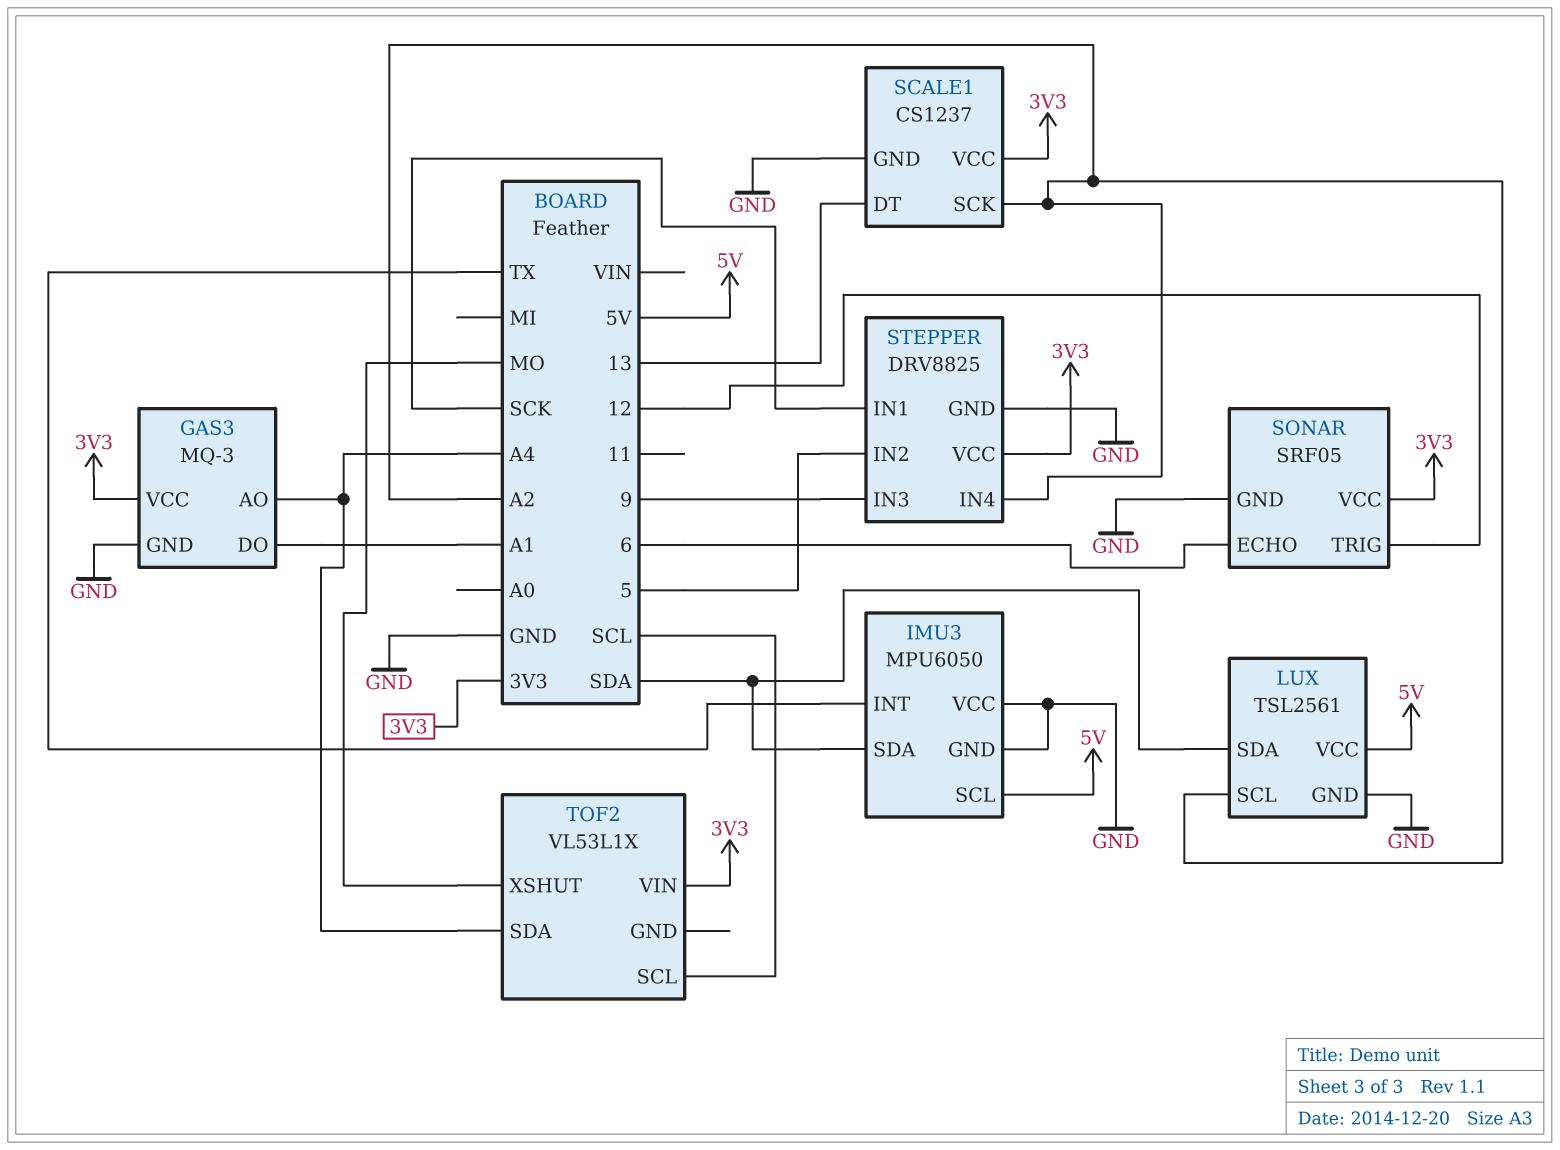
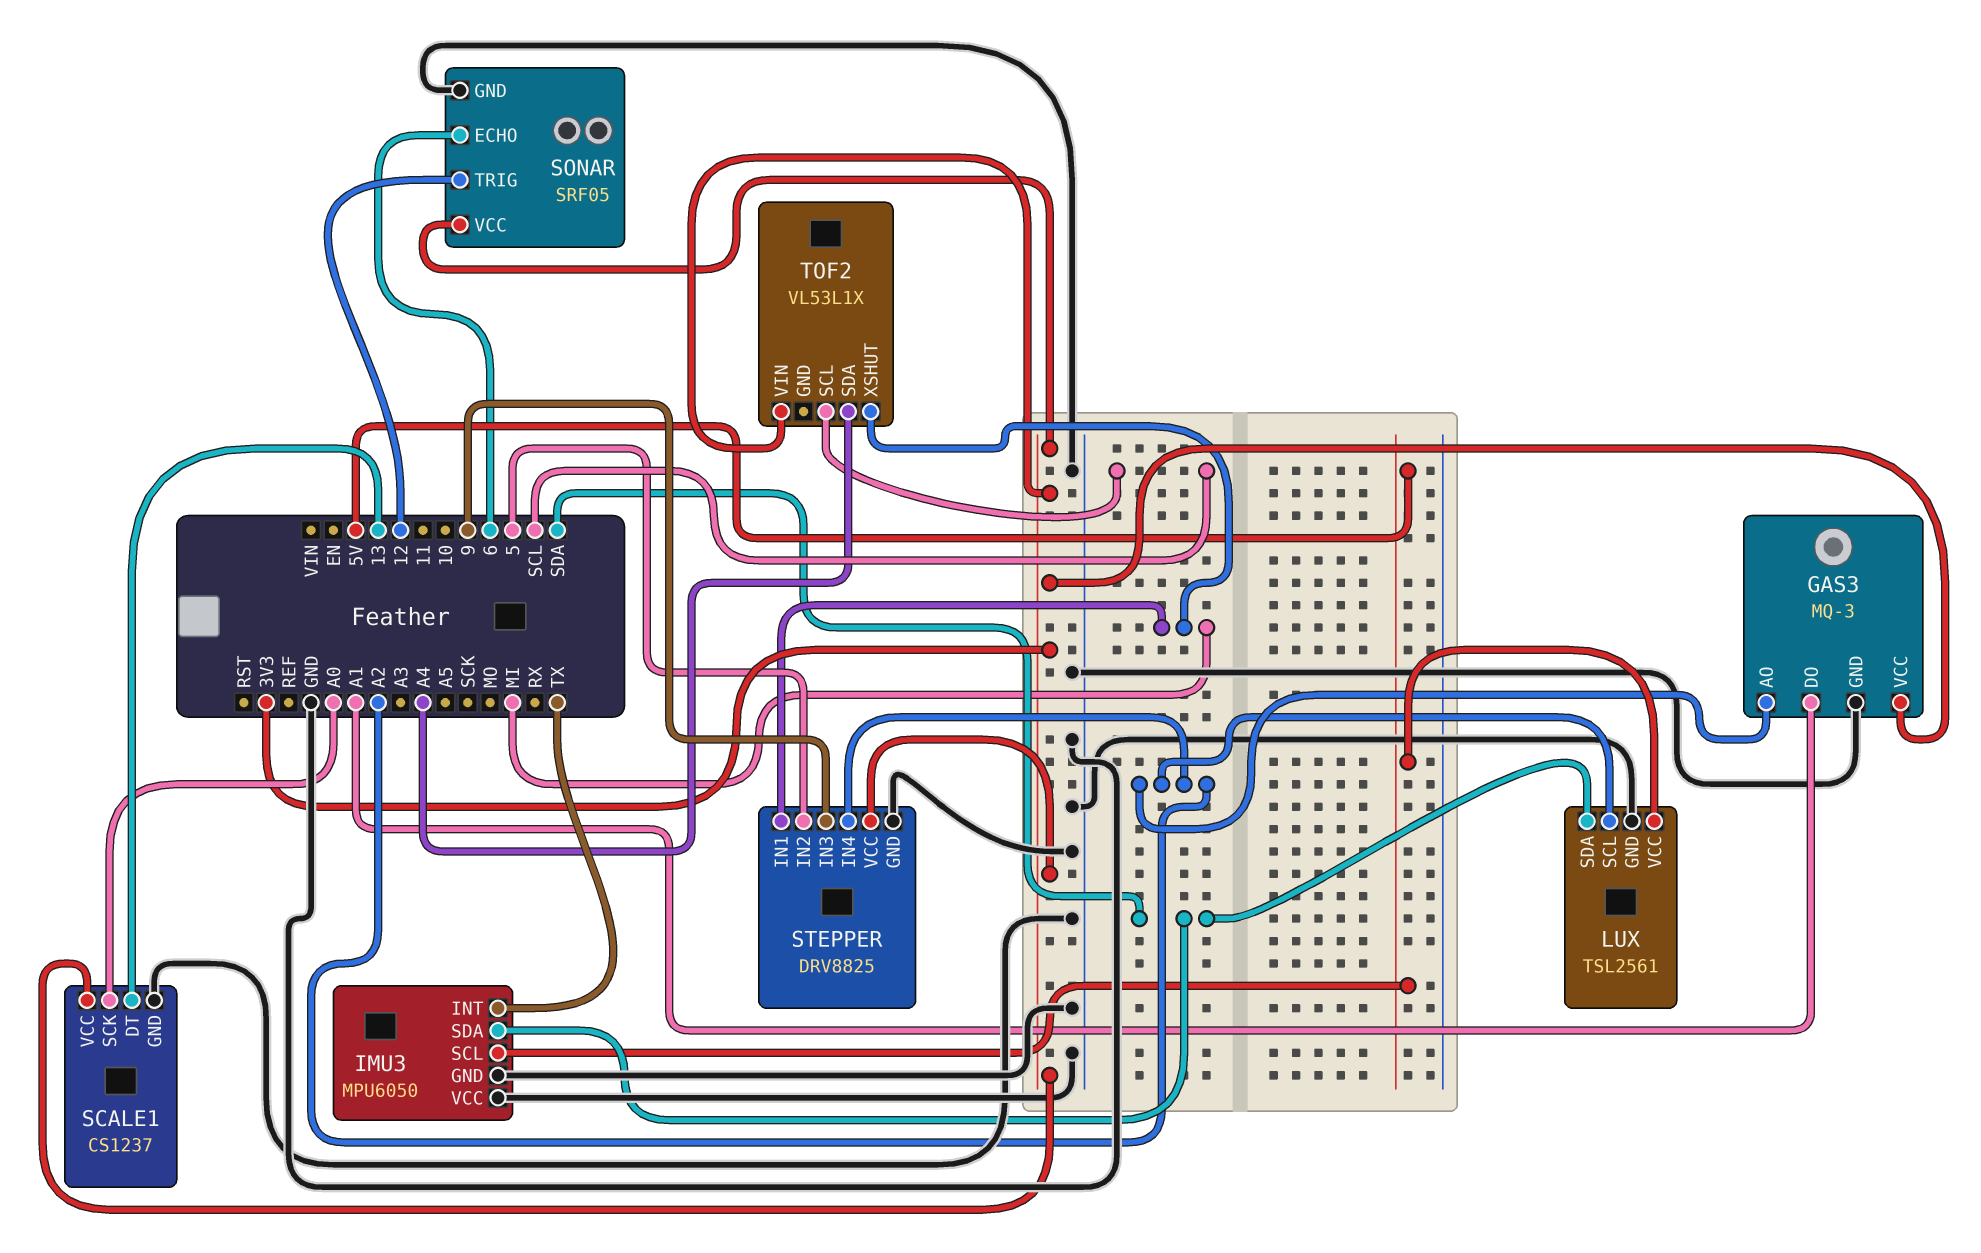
GAS3 pin AO: A4 -> A2
SCALE1 pin SCK: A2 -> A0
STEPPER pin IN1: SCK -> MI
TOF2 pin XSHUT: MO -> MI

